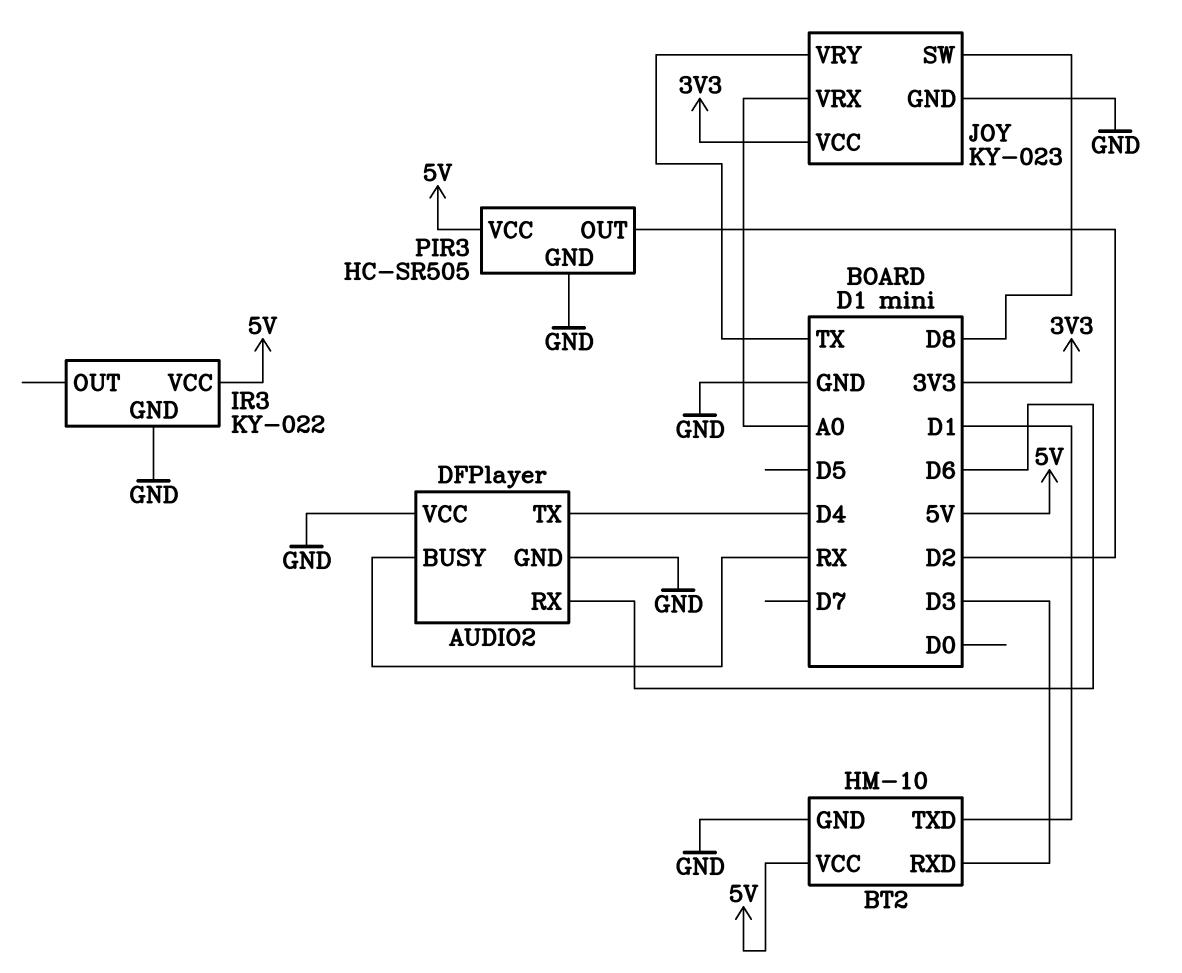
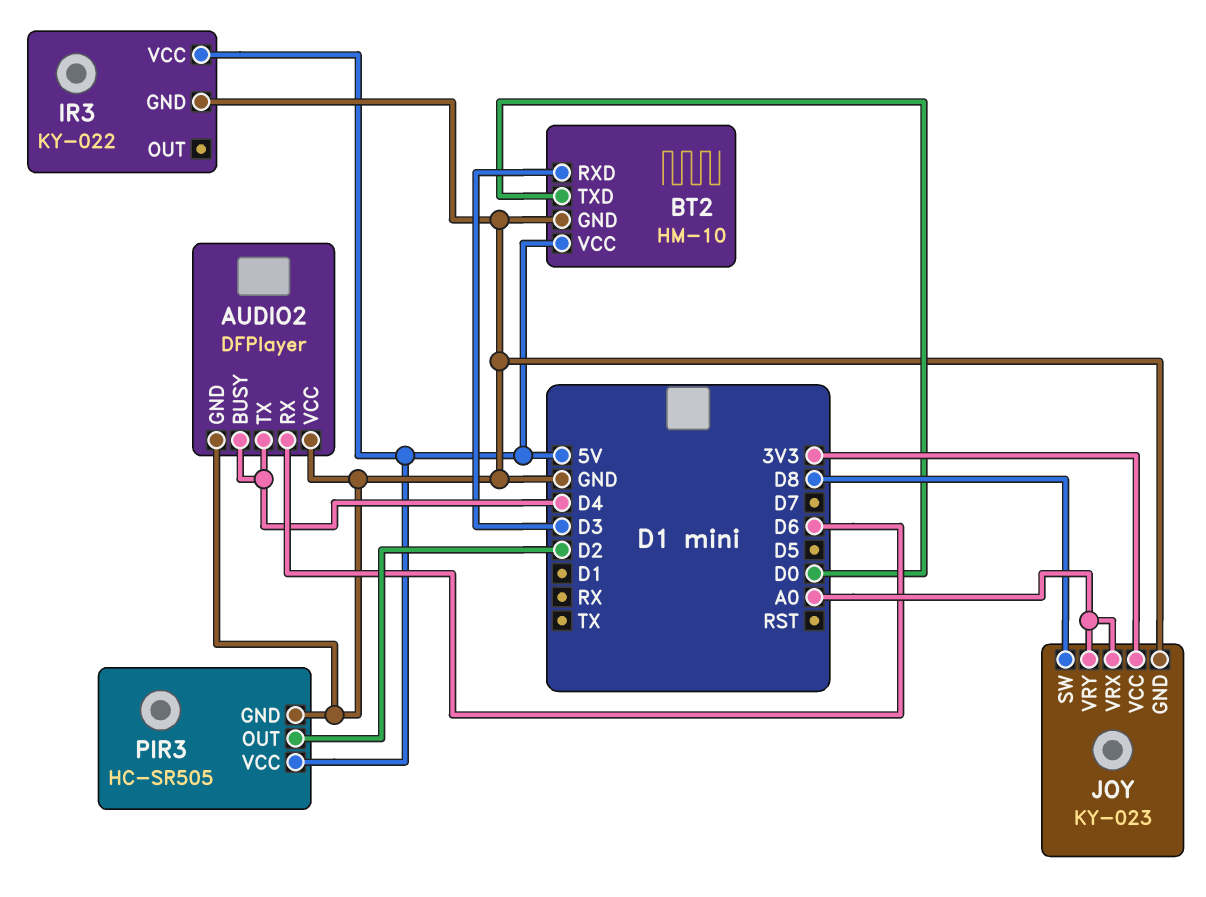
AUDIO2 pin BUSY: RX -> D4
BT2 pin TXD: D1 -> D0
JOY pin VRY: TX -> A0

